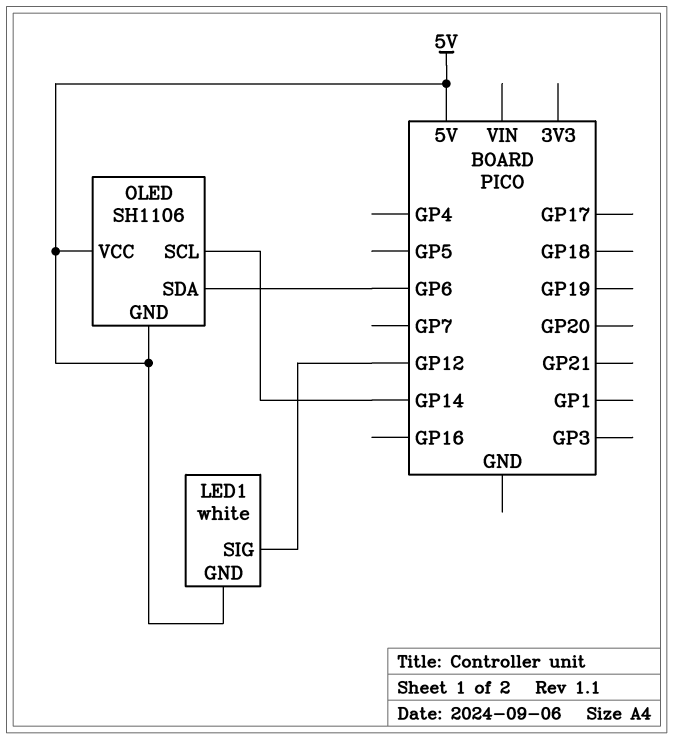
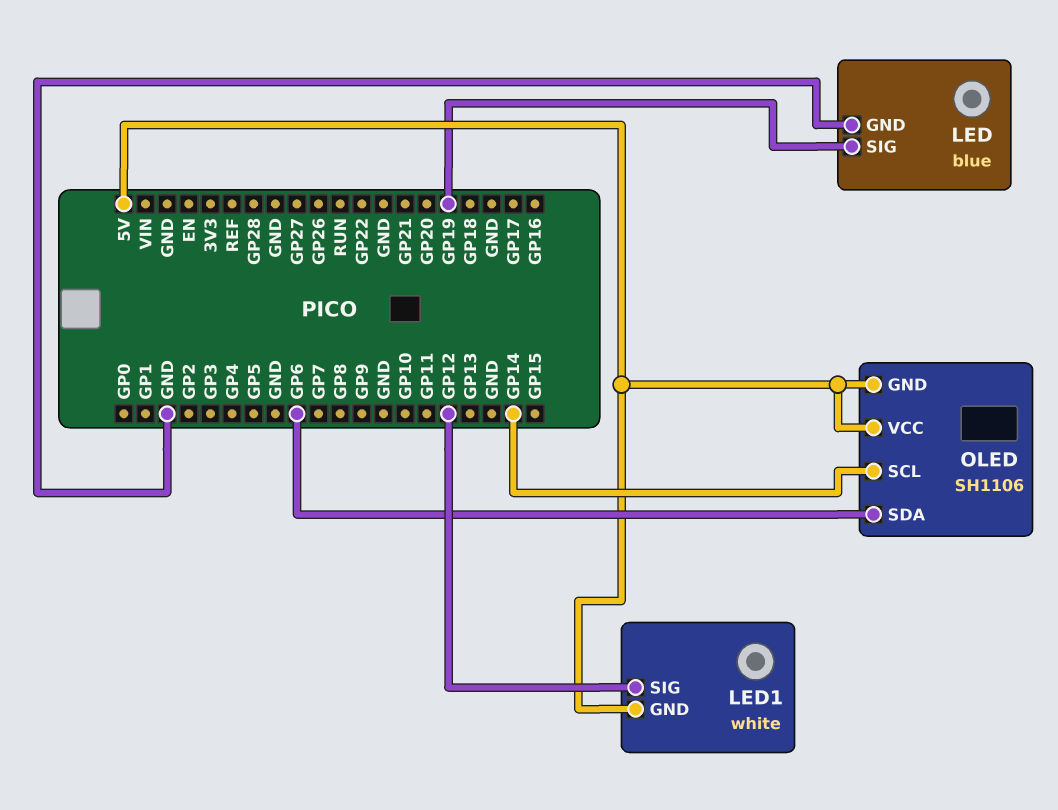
LED: none -> blue
LED pin GND: none -> GND
LED pin SIG: none -> GP19

